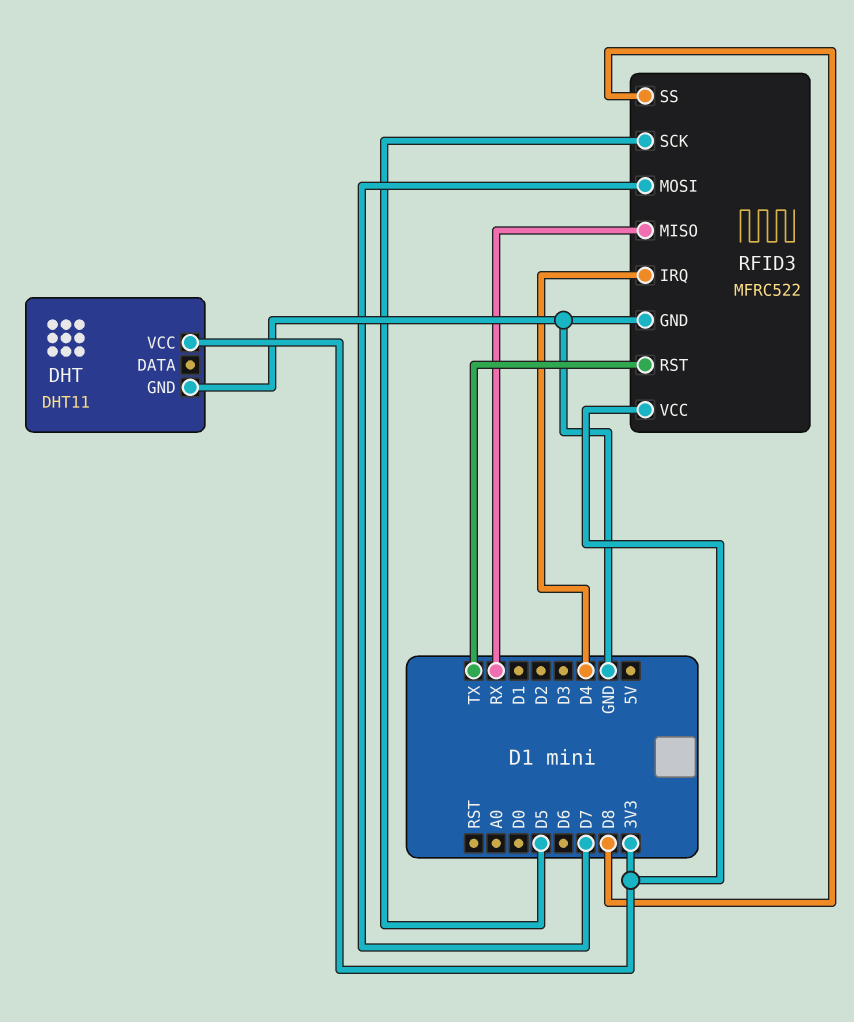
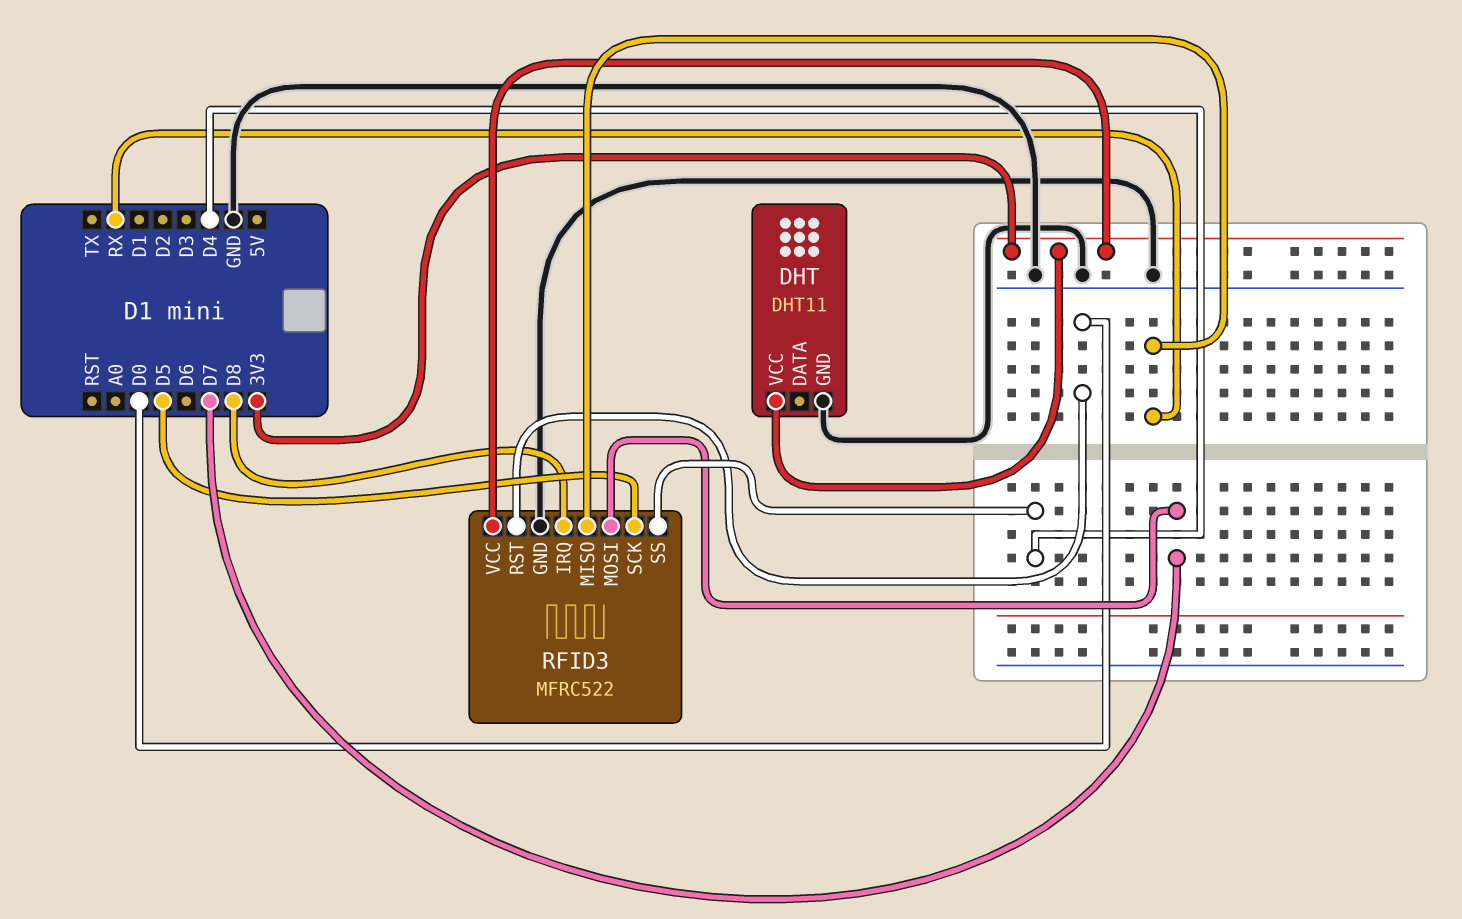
RFID3 pin IRQ: D4 -> D8
RFID3 pin RST: TX -> D0
RFID3 pin SS: D8 -> D4

